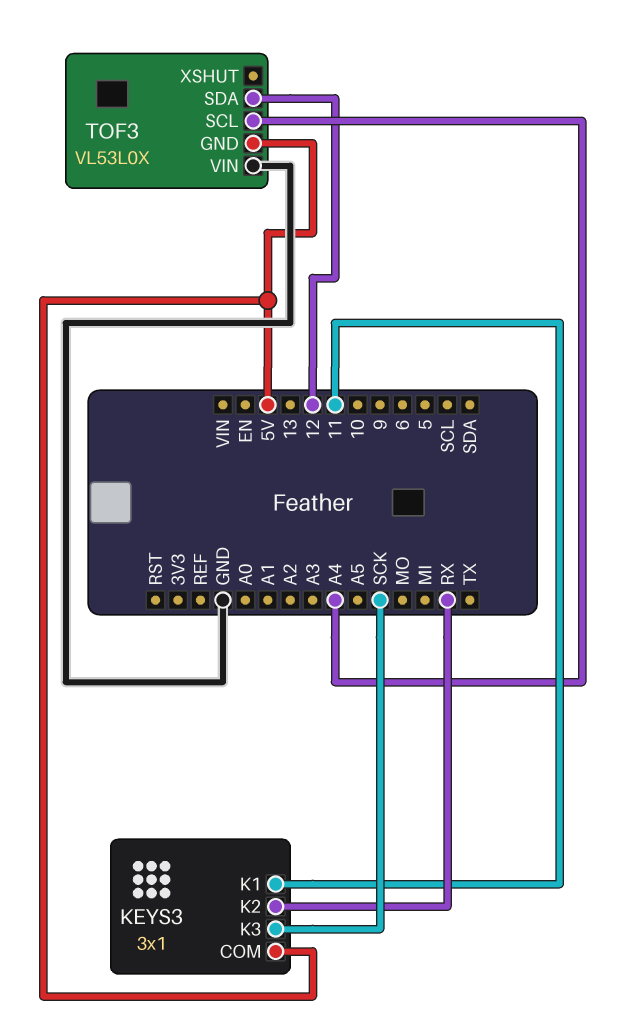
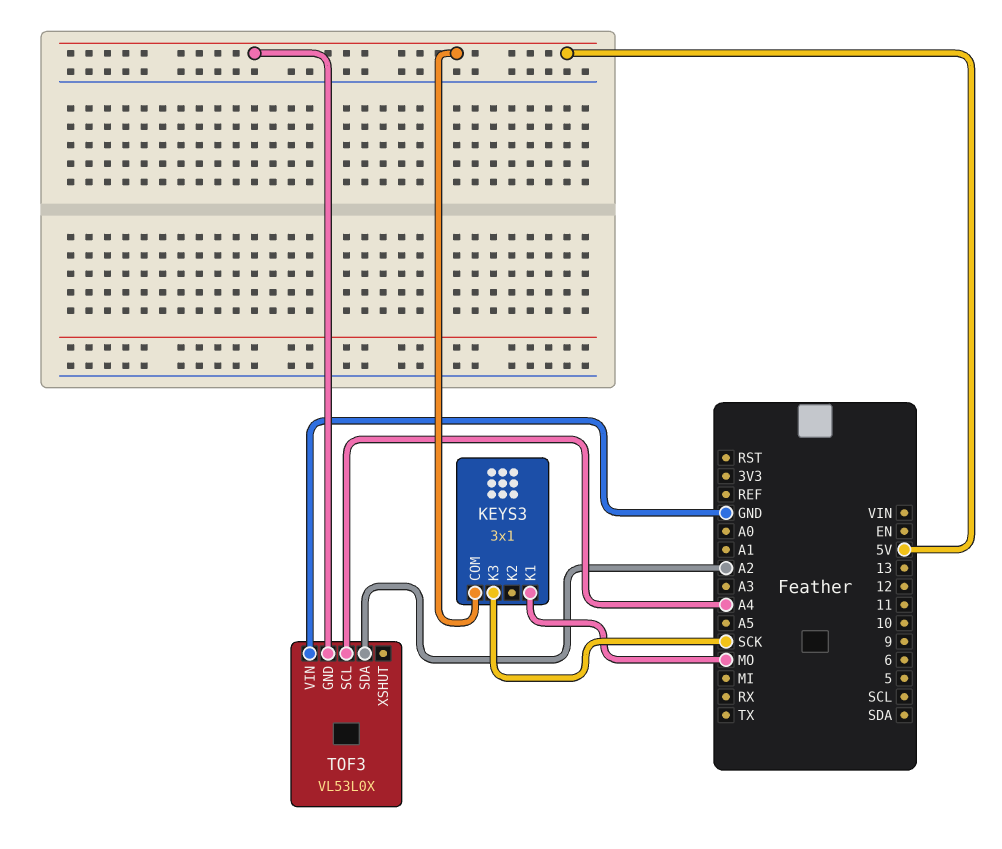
KEYS3 pin K1: 11 -> MO
KEYS3 pin K2: RX -> none
TOF3 pin SDA: 12 -> A2

